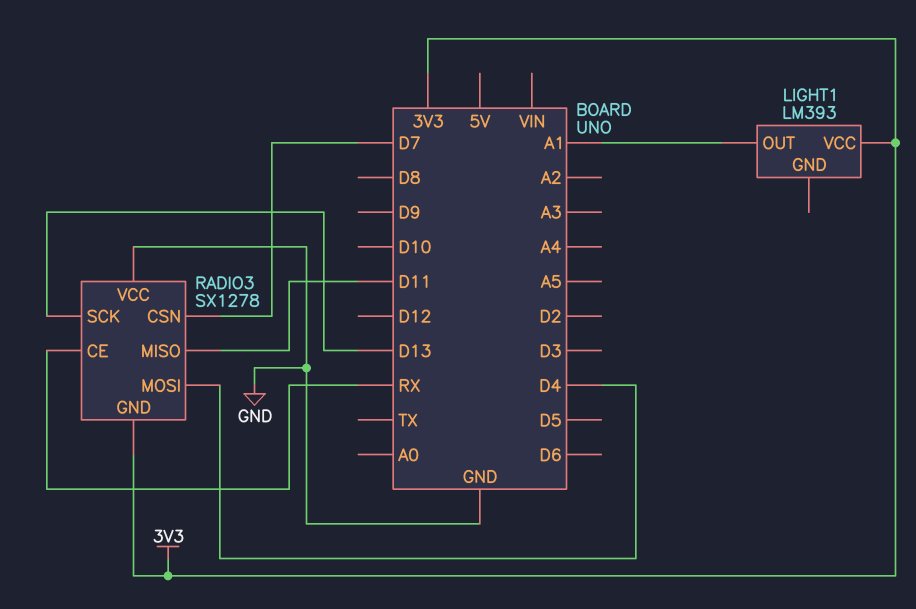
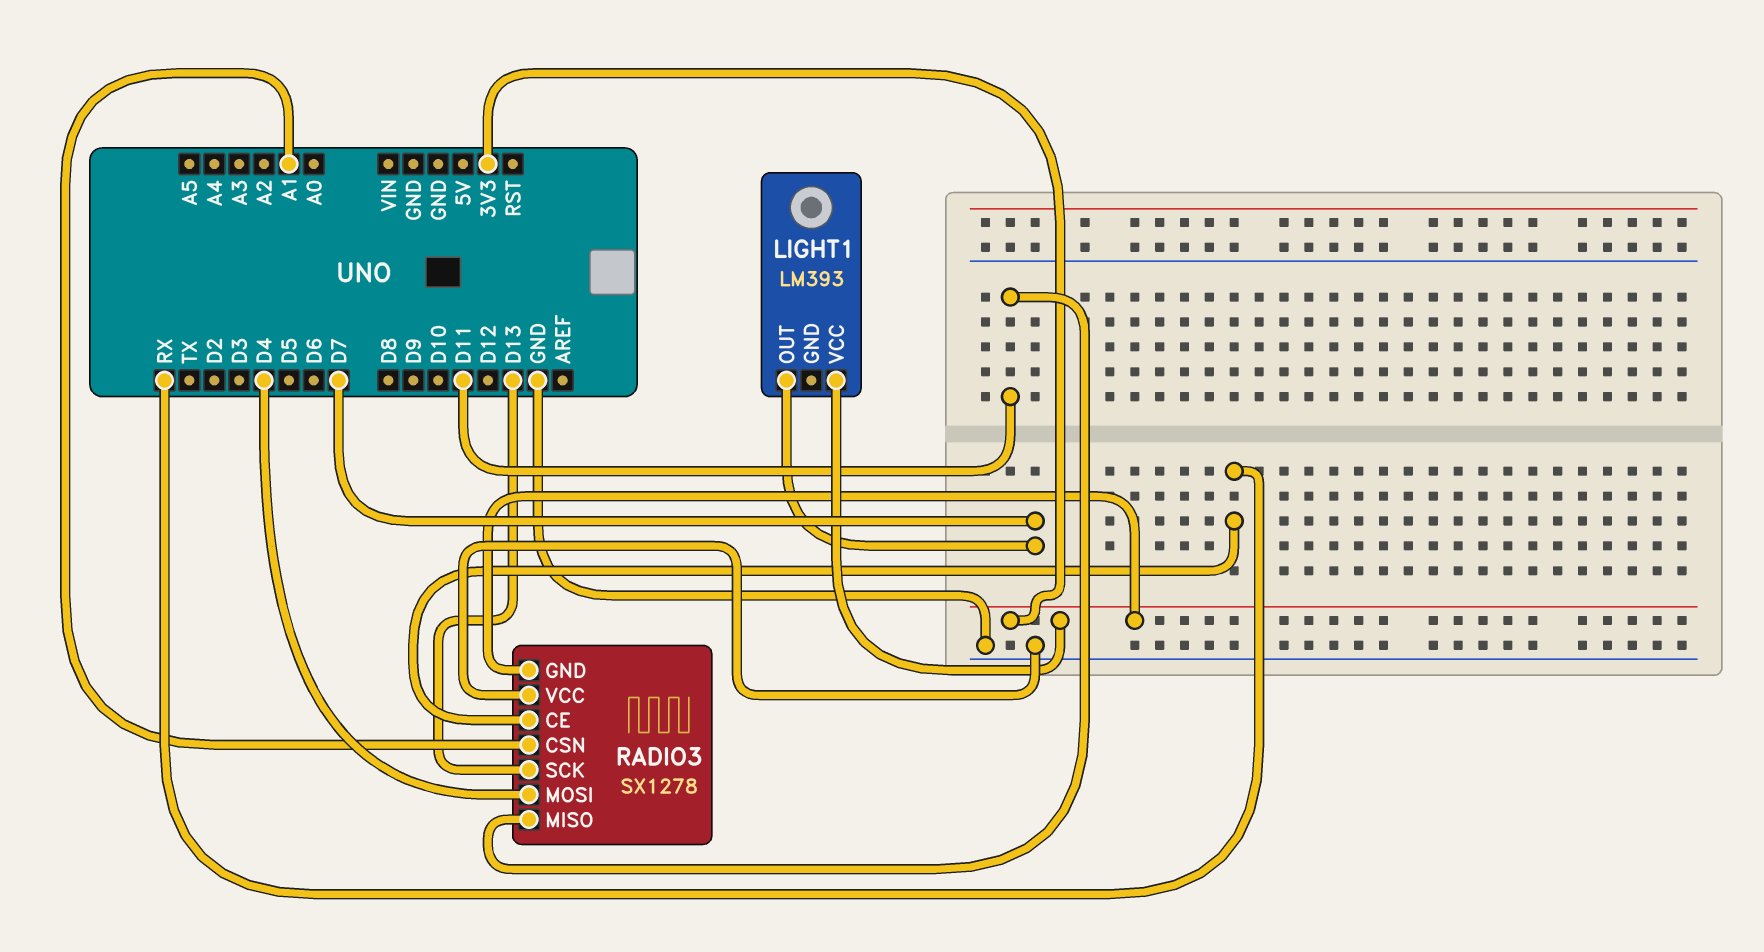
LIGHT1 pin OUT: A1 -> D7
RADIO3 pin CSN: D7 -> A1

